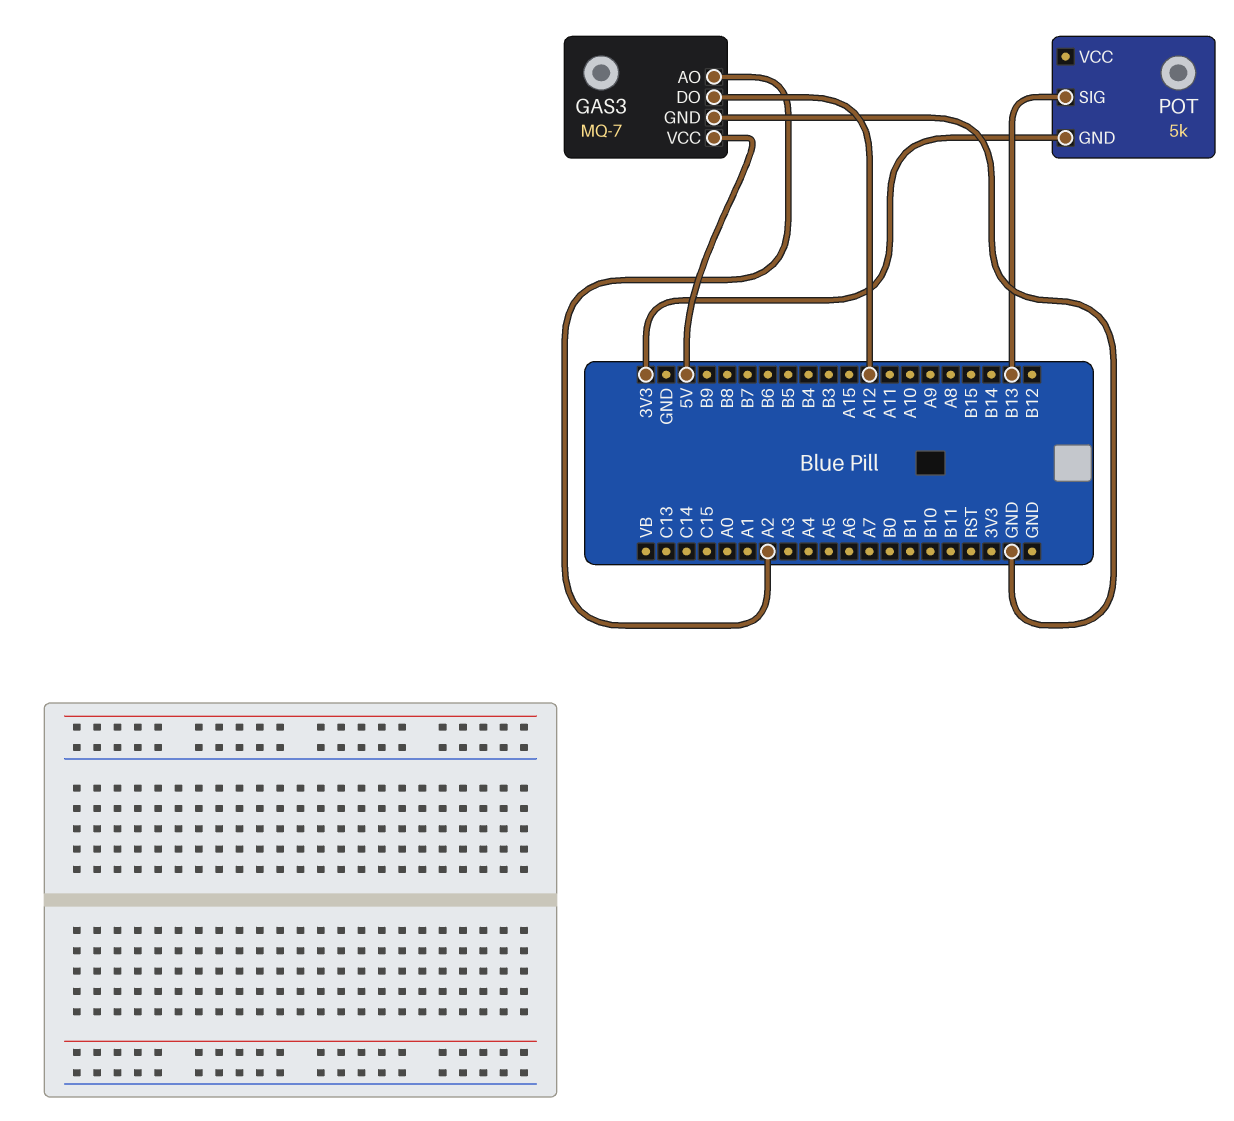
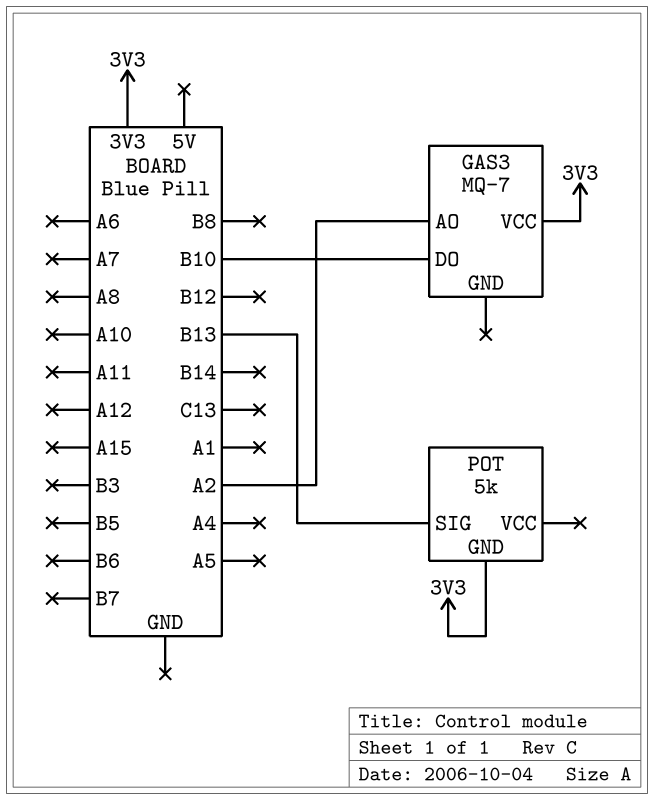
GAS3 pin DO: A12 -> B10
GAS3 pin GND: GND -> none
GAS3 pin VCC: 5V -> 3V3

